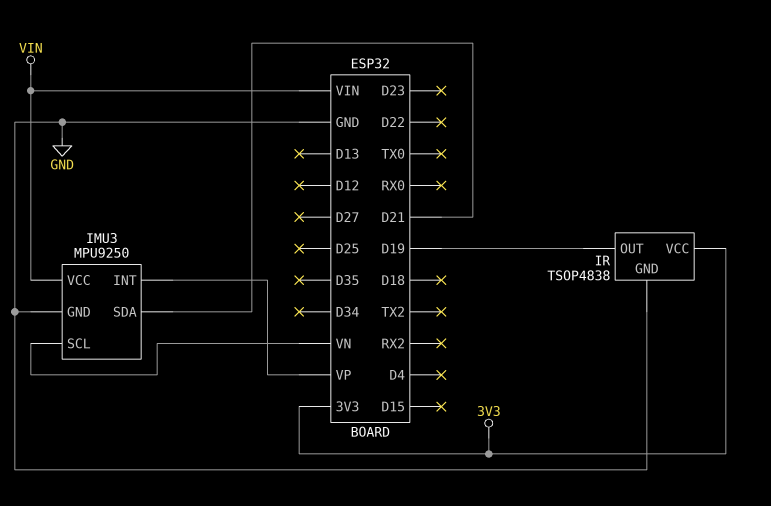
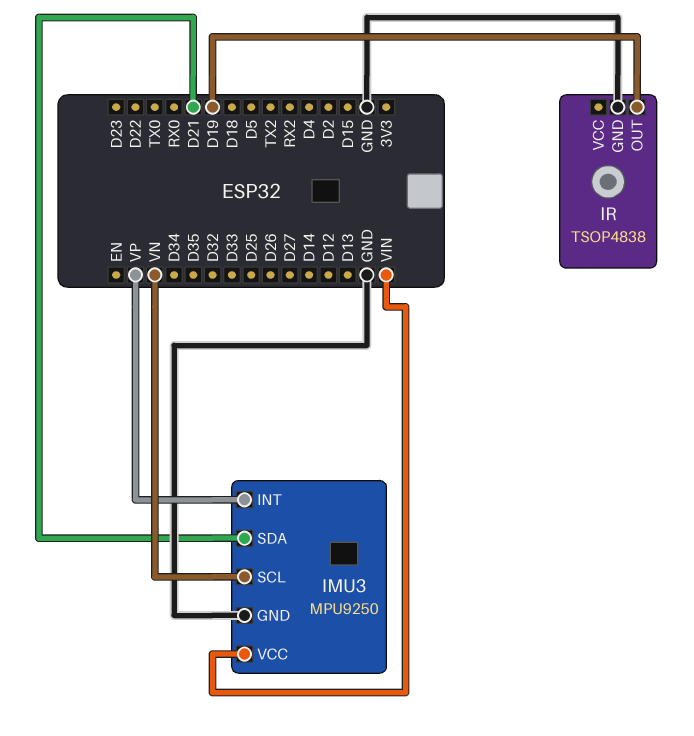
IR pin VCC: 3V3 -> none

